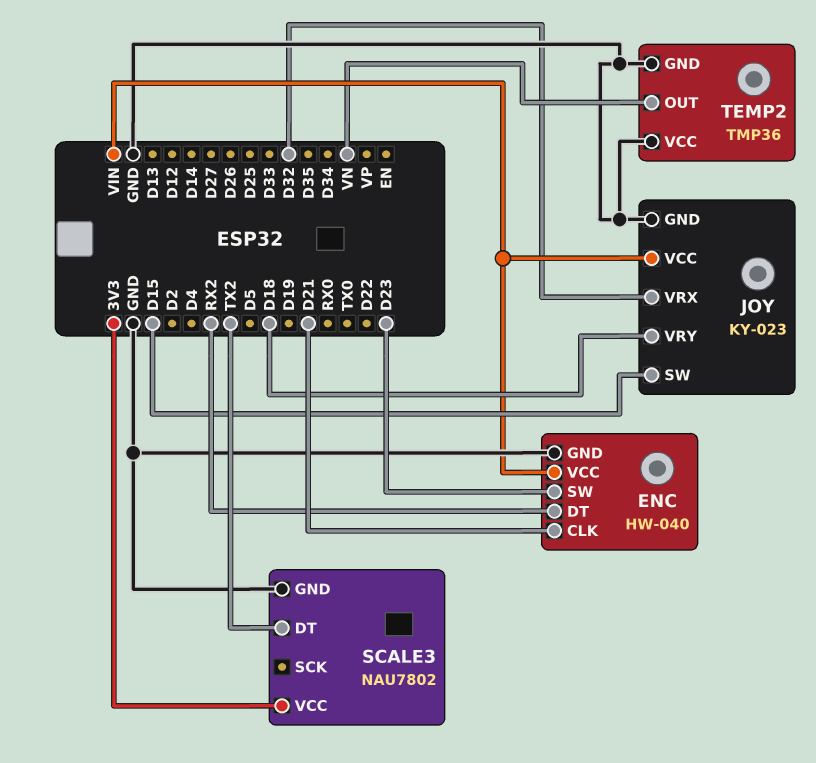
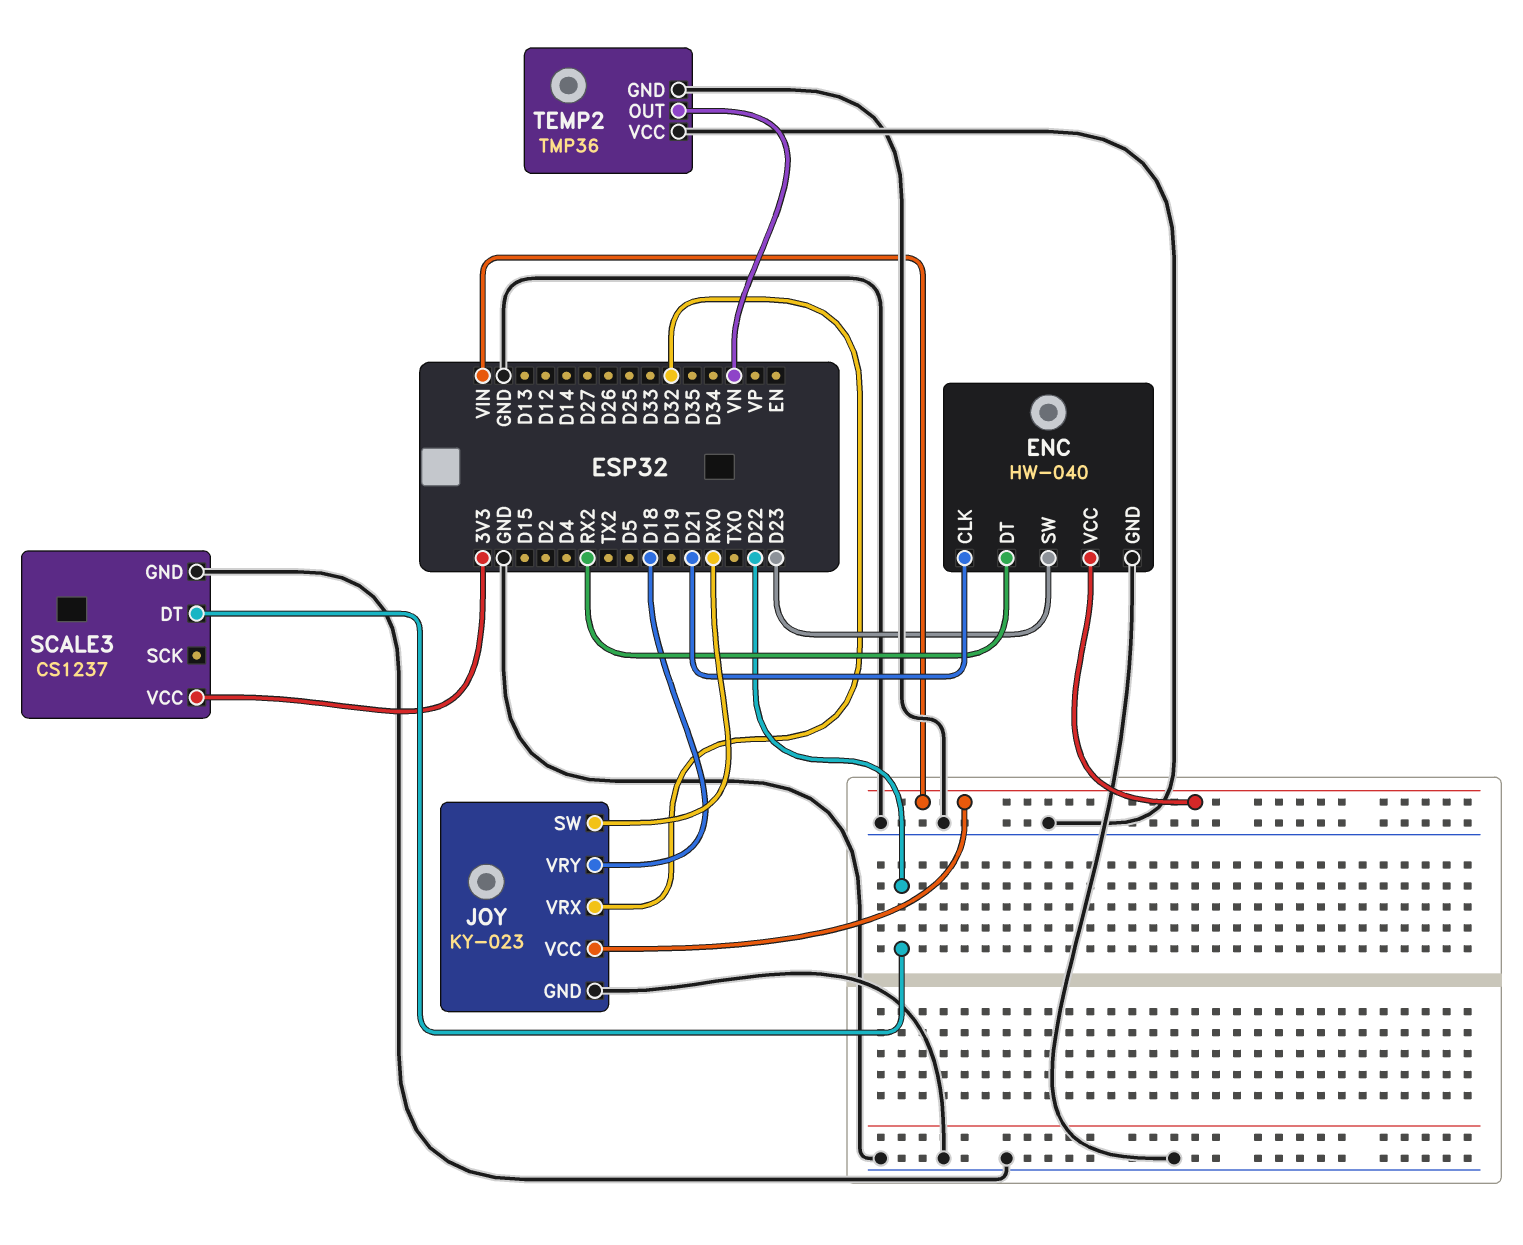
JOY pin SW: D15 -> RX0
SCALE3: NAU7802 -> CS1237
SCALE3 pin DT: TX2 -> D22

